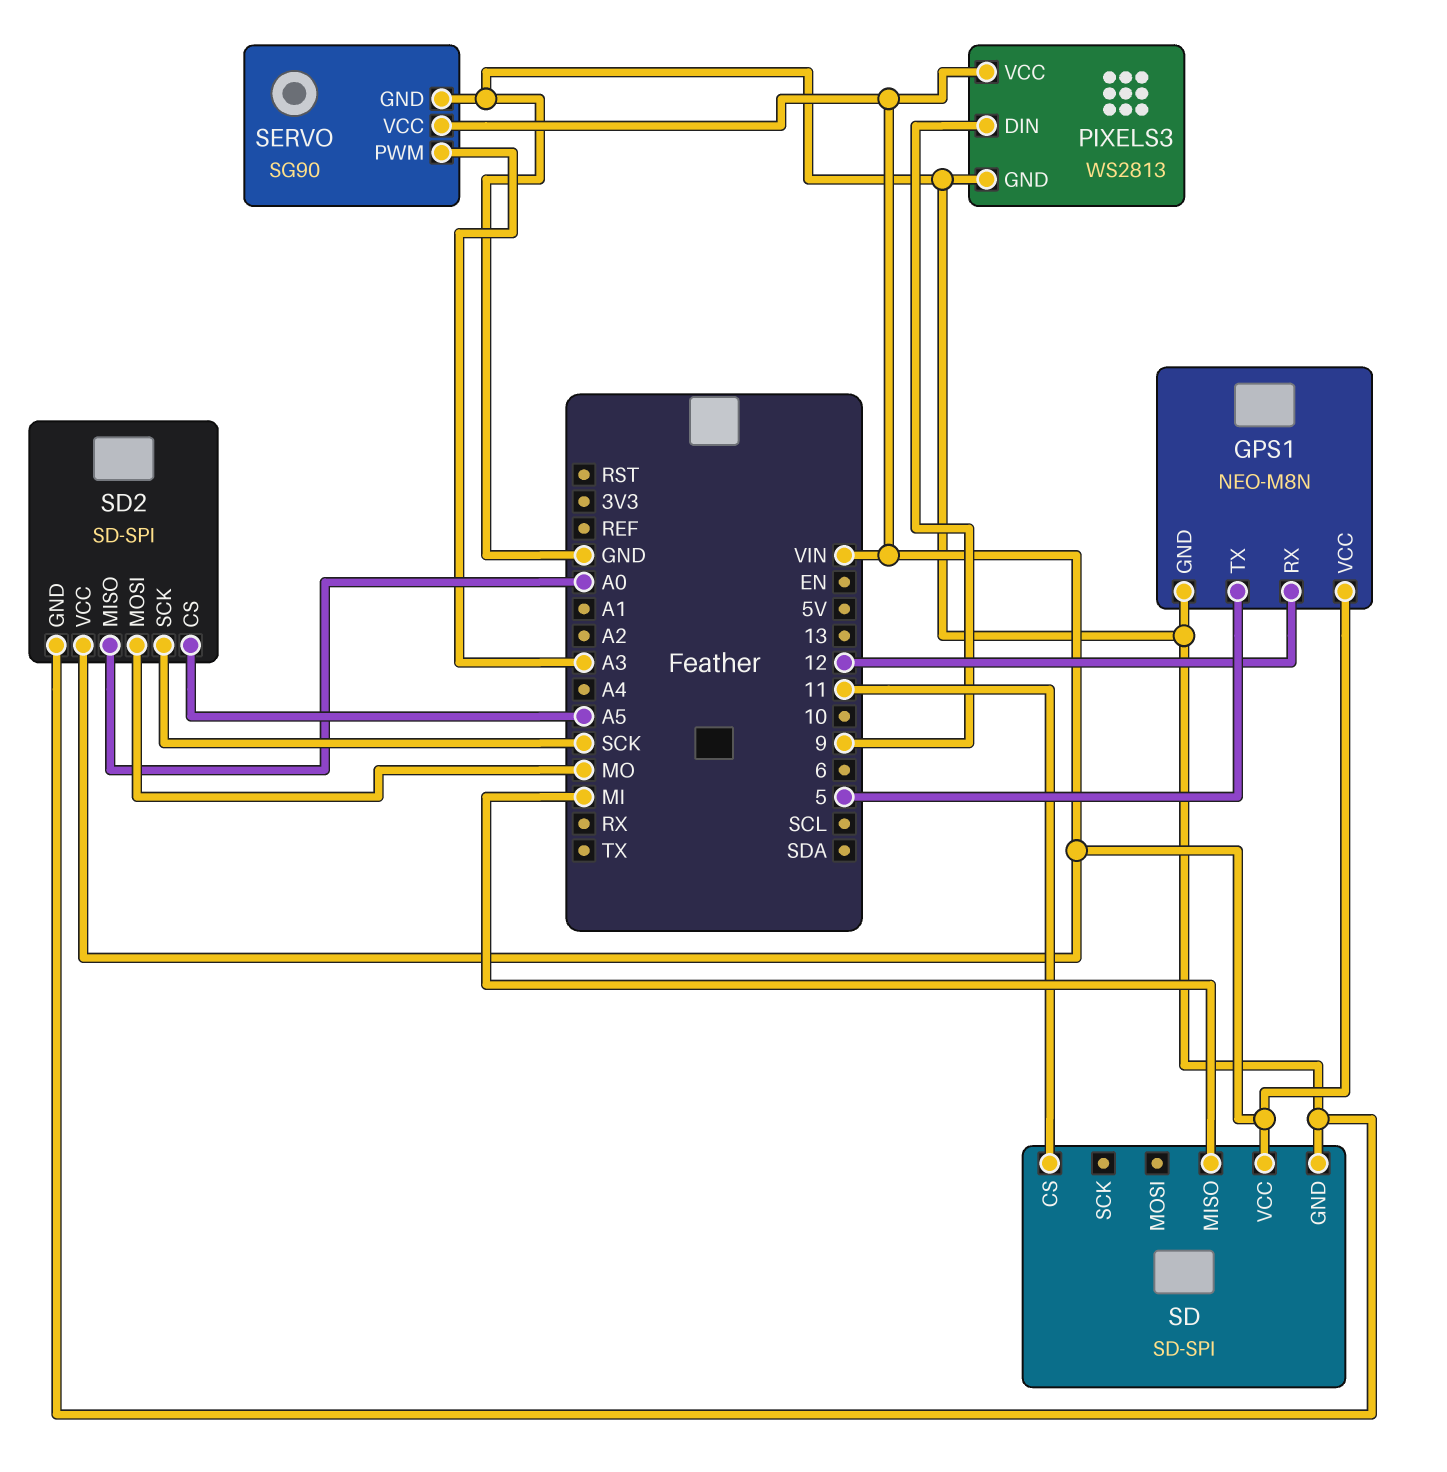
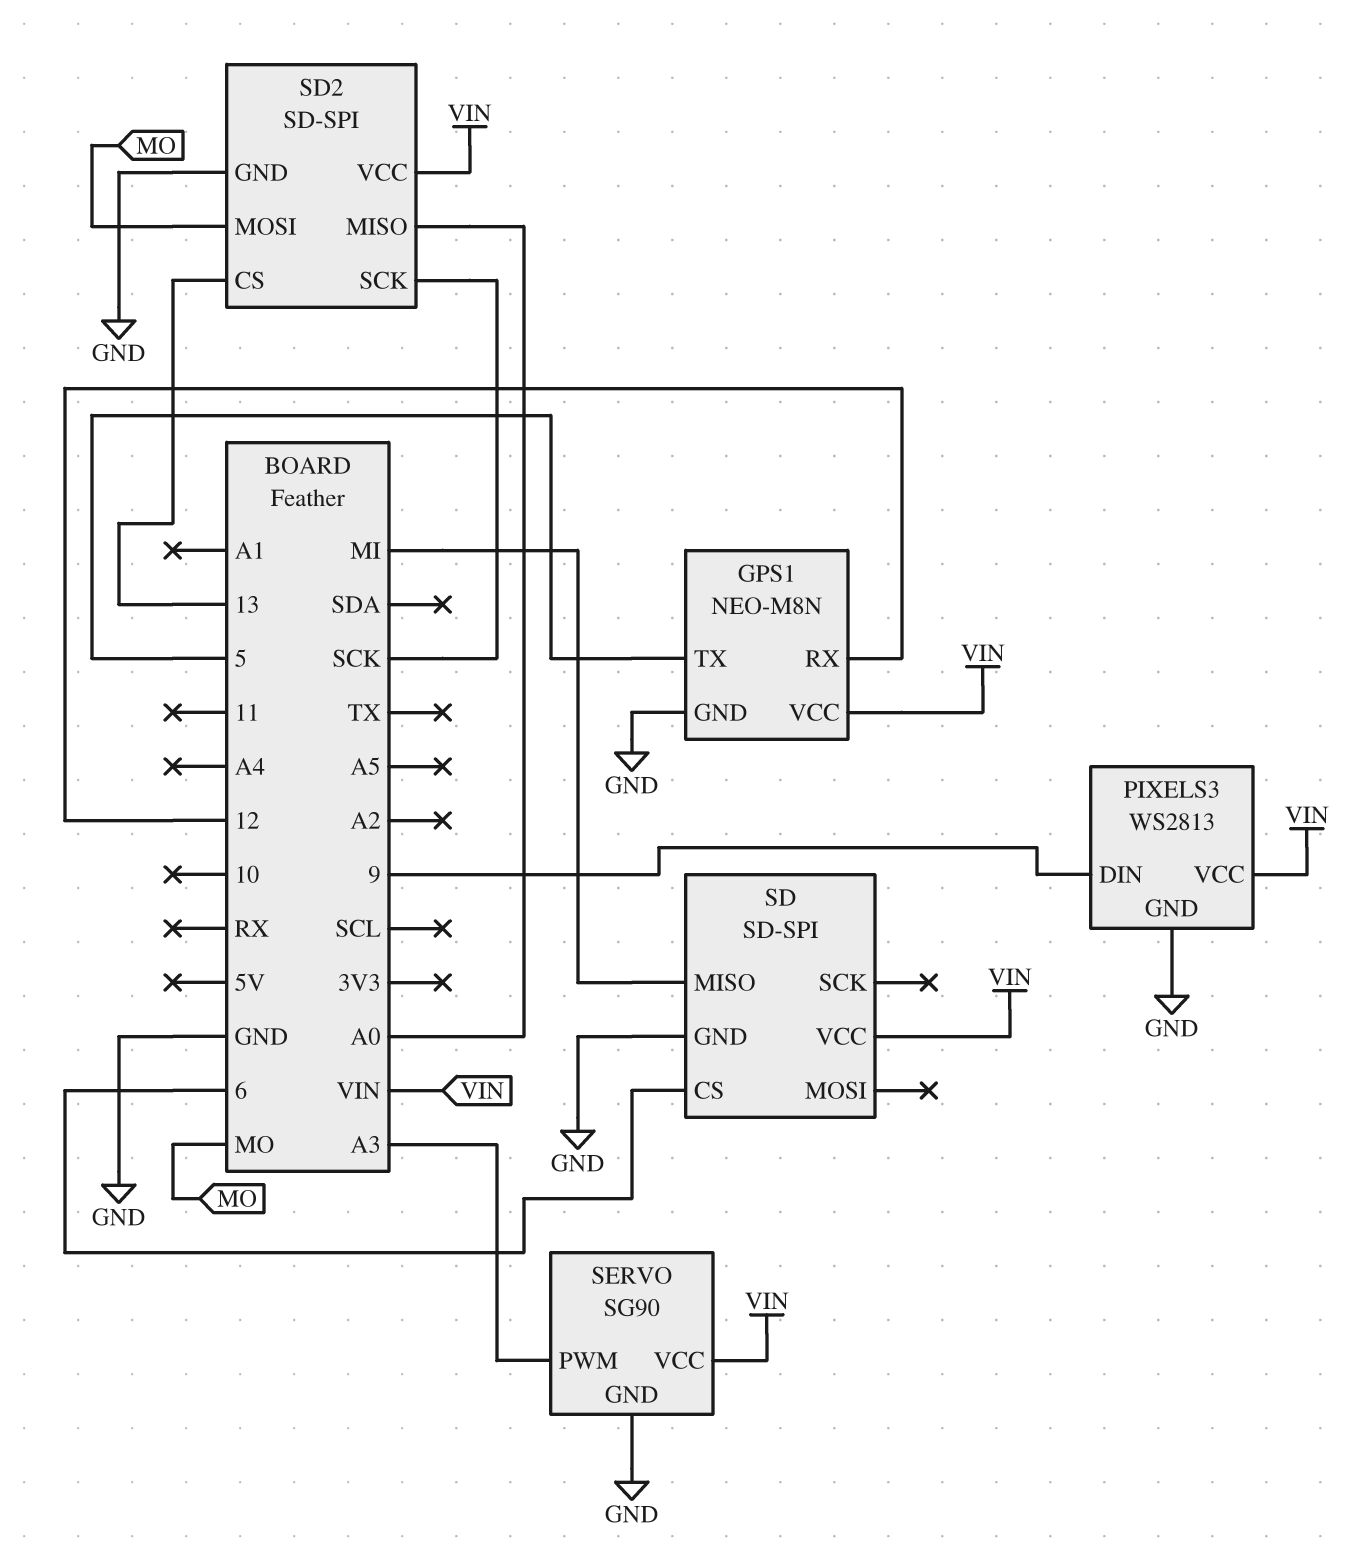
SD pin CS: 11 -> 6
SD2 pin CS: A5 -> 13

